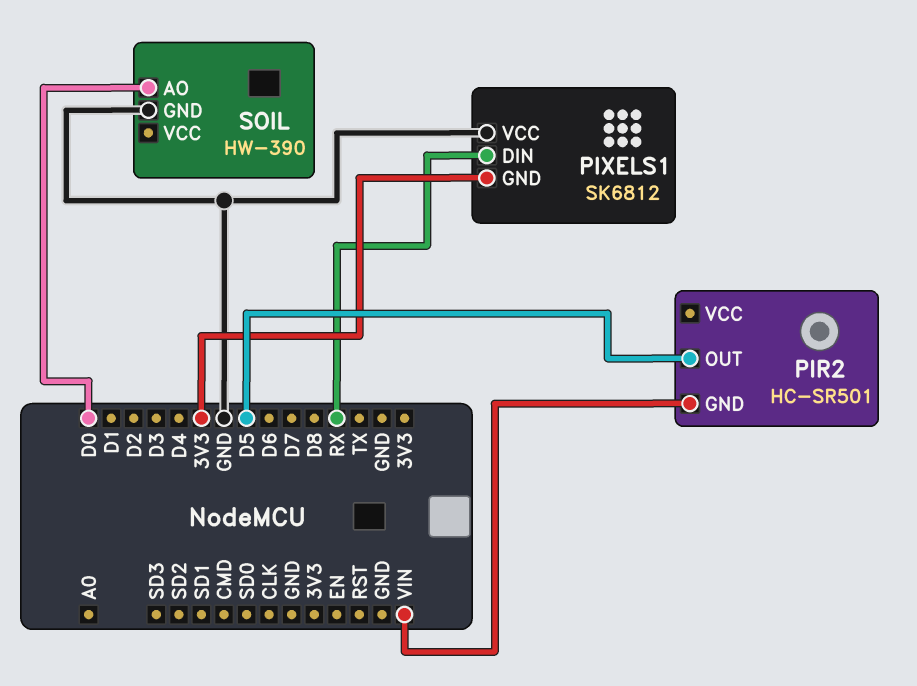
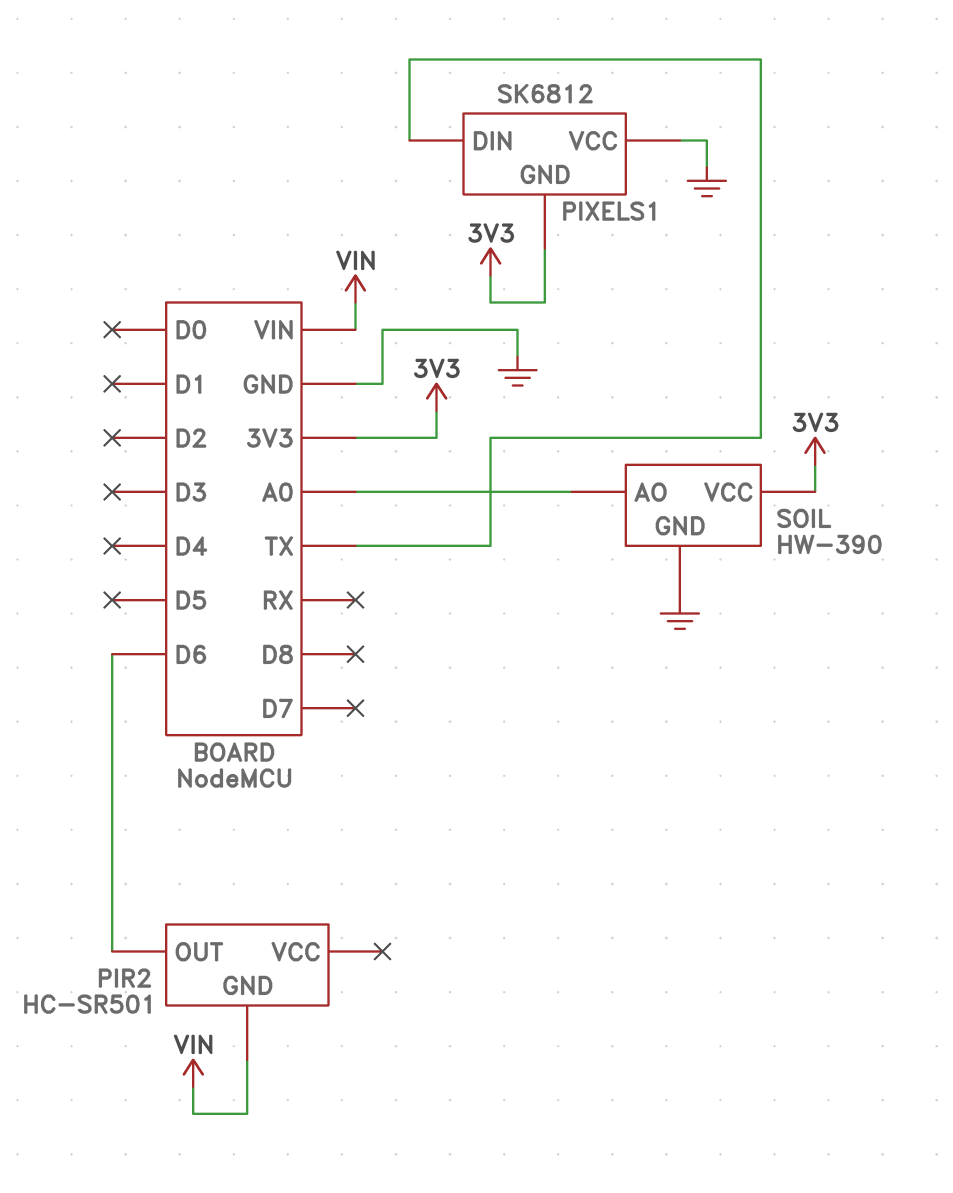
PIR2 pin OUT: D5 -> D6
PIXELS1 pin DIN: RX -> TX
SOIL pin AO: D0 -> A0
SOIL pin VCC: none -> 3V3

